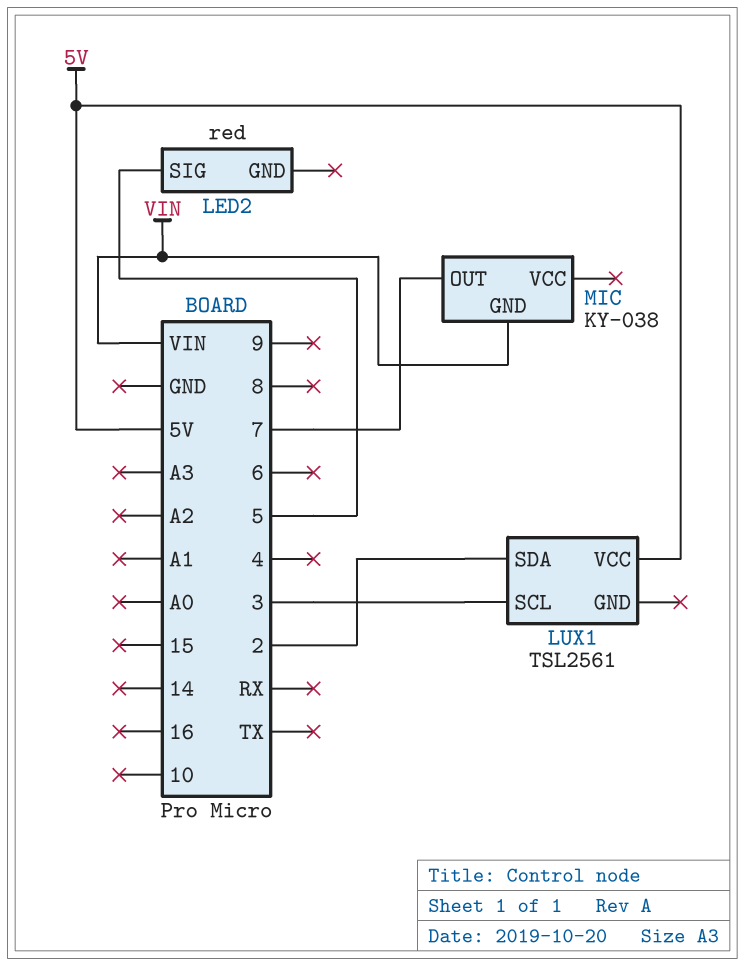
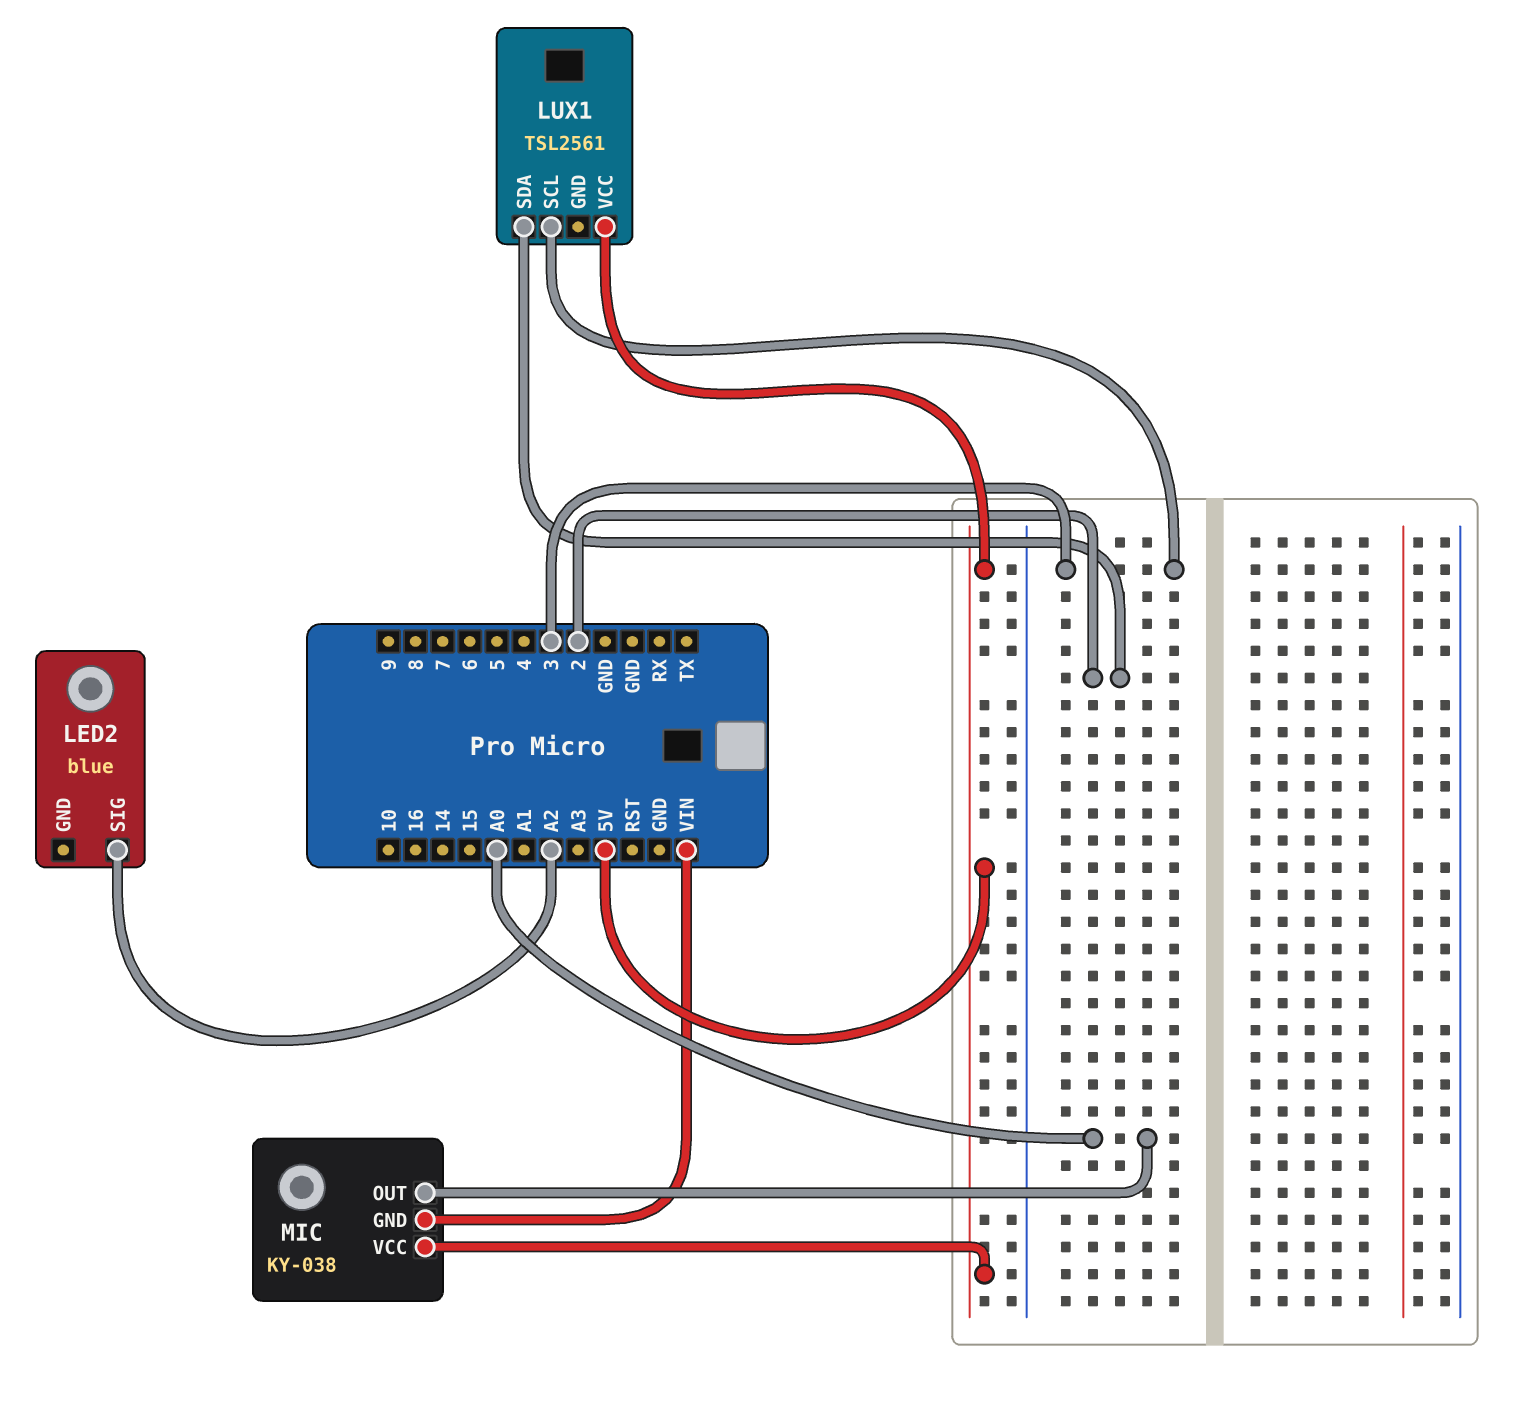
LED2: red -> blue
LED2 pin SIG: 5 -> A2
MIC pin OUT: 7 -> A0
MIC pin VCC: none -> 5V

